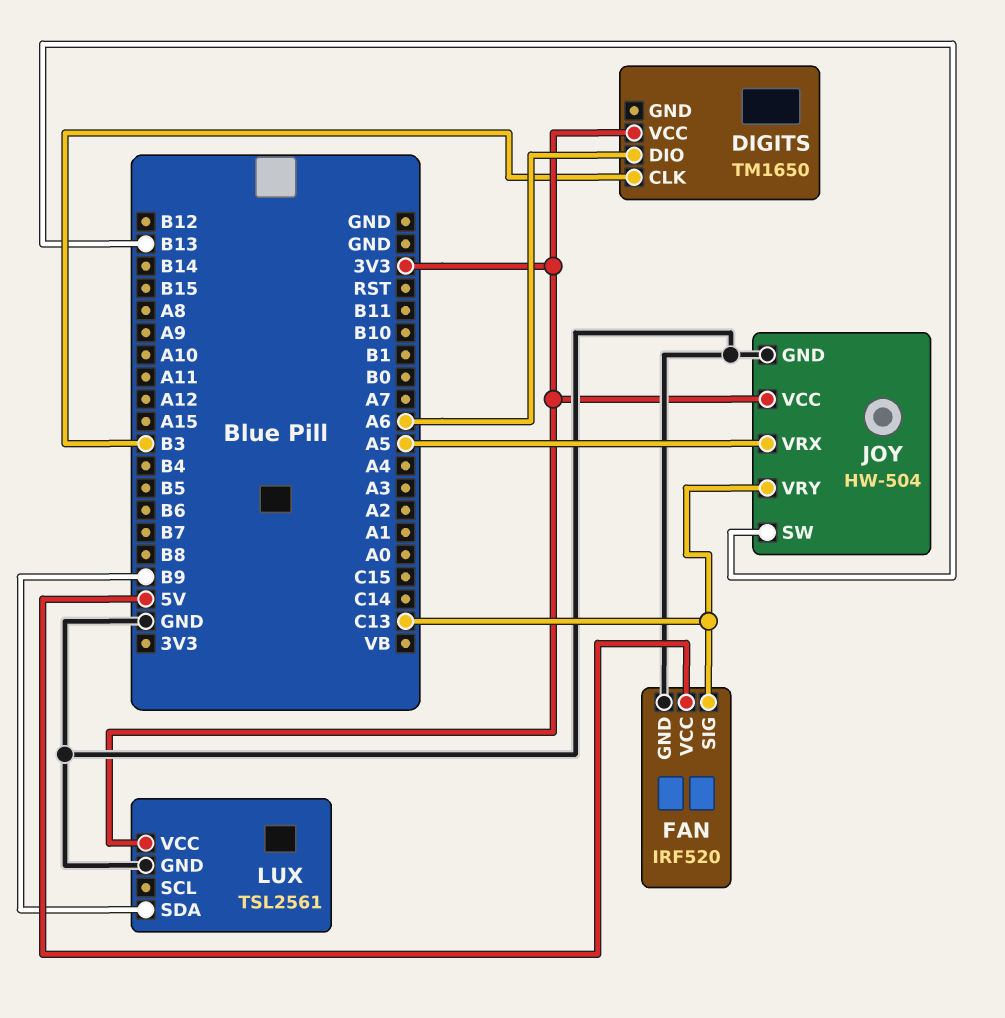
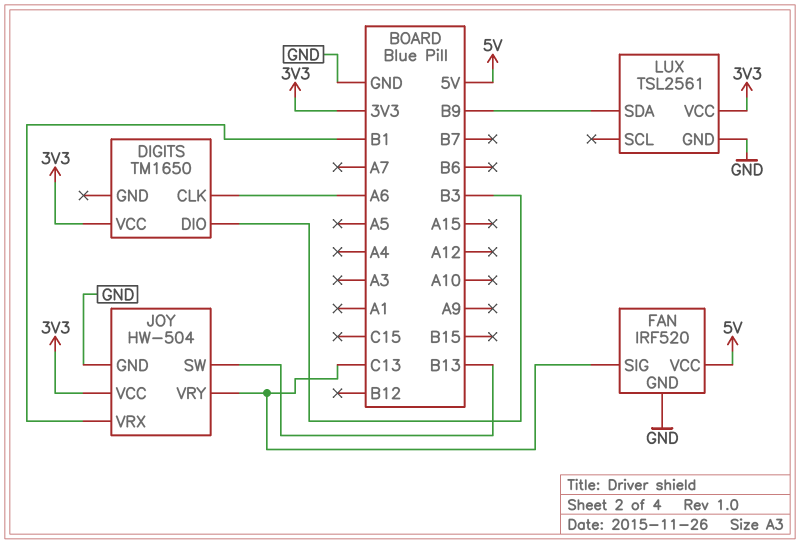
DIGITS pin CLK: B3 -> A6
DIGITS pin DIO: A6 -> B3
JOY pin VRX: A5 -> B1

